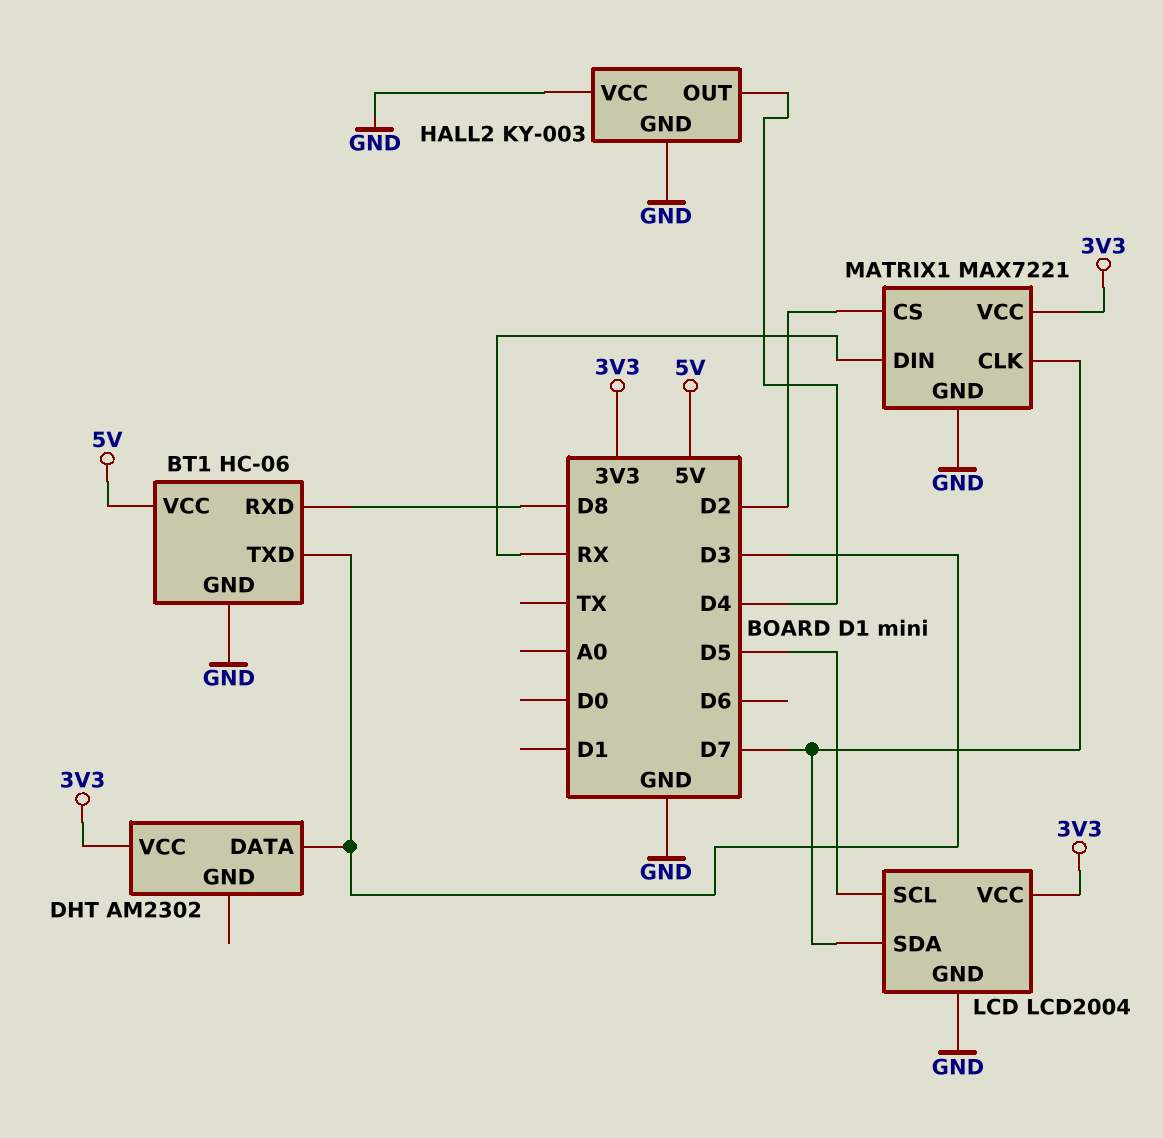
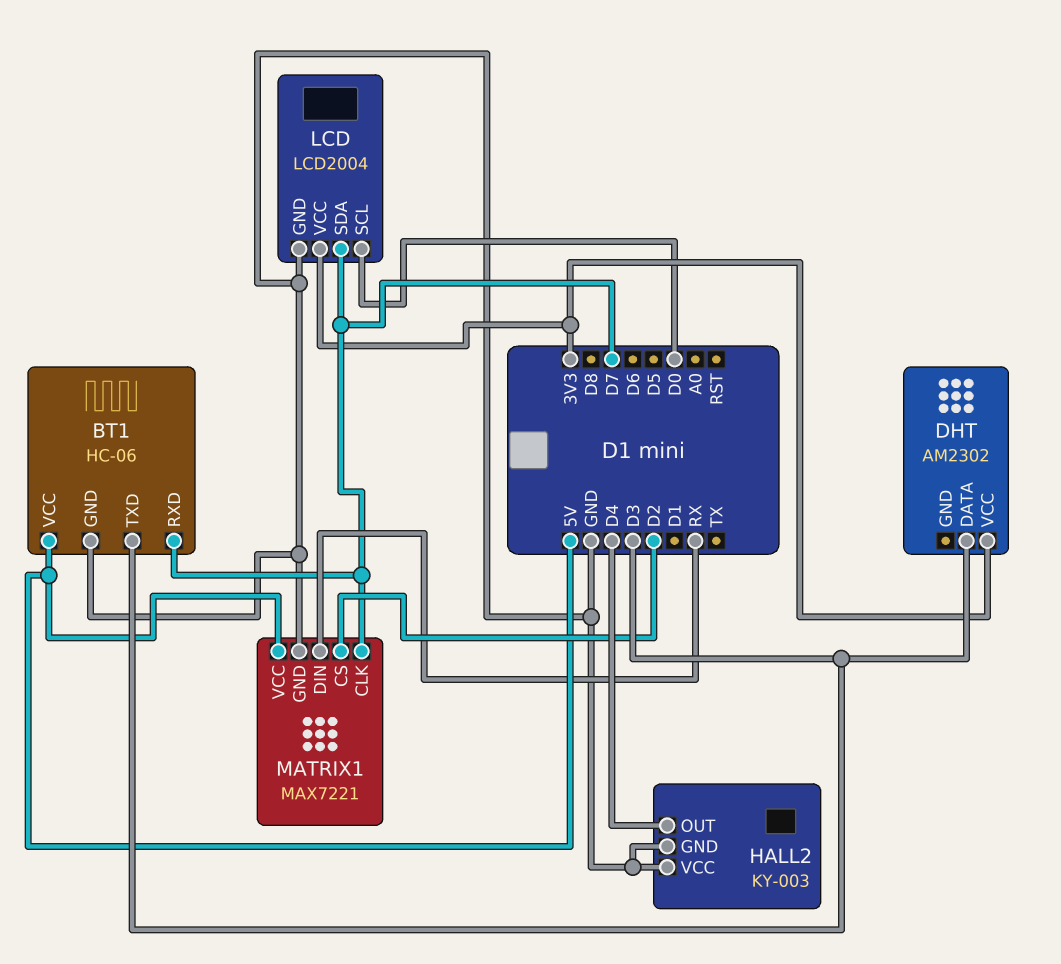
BT1 pin RXD: D8 -> D7
LCD pin SCL: D5 -> D0
MATRIX1 pin VCC: 3V3 -> 5V

